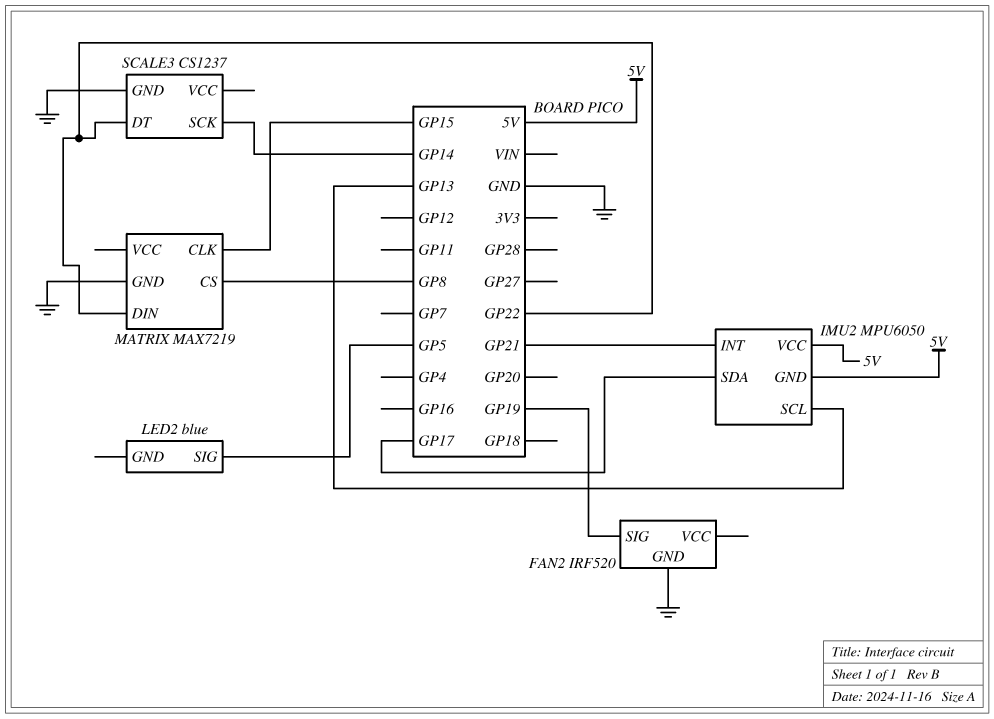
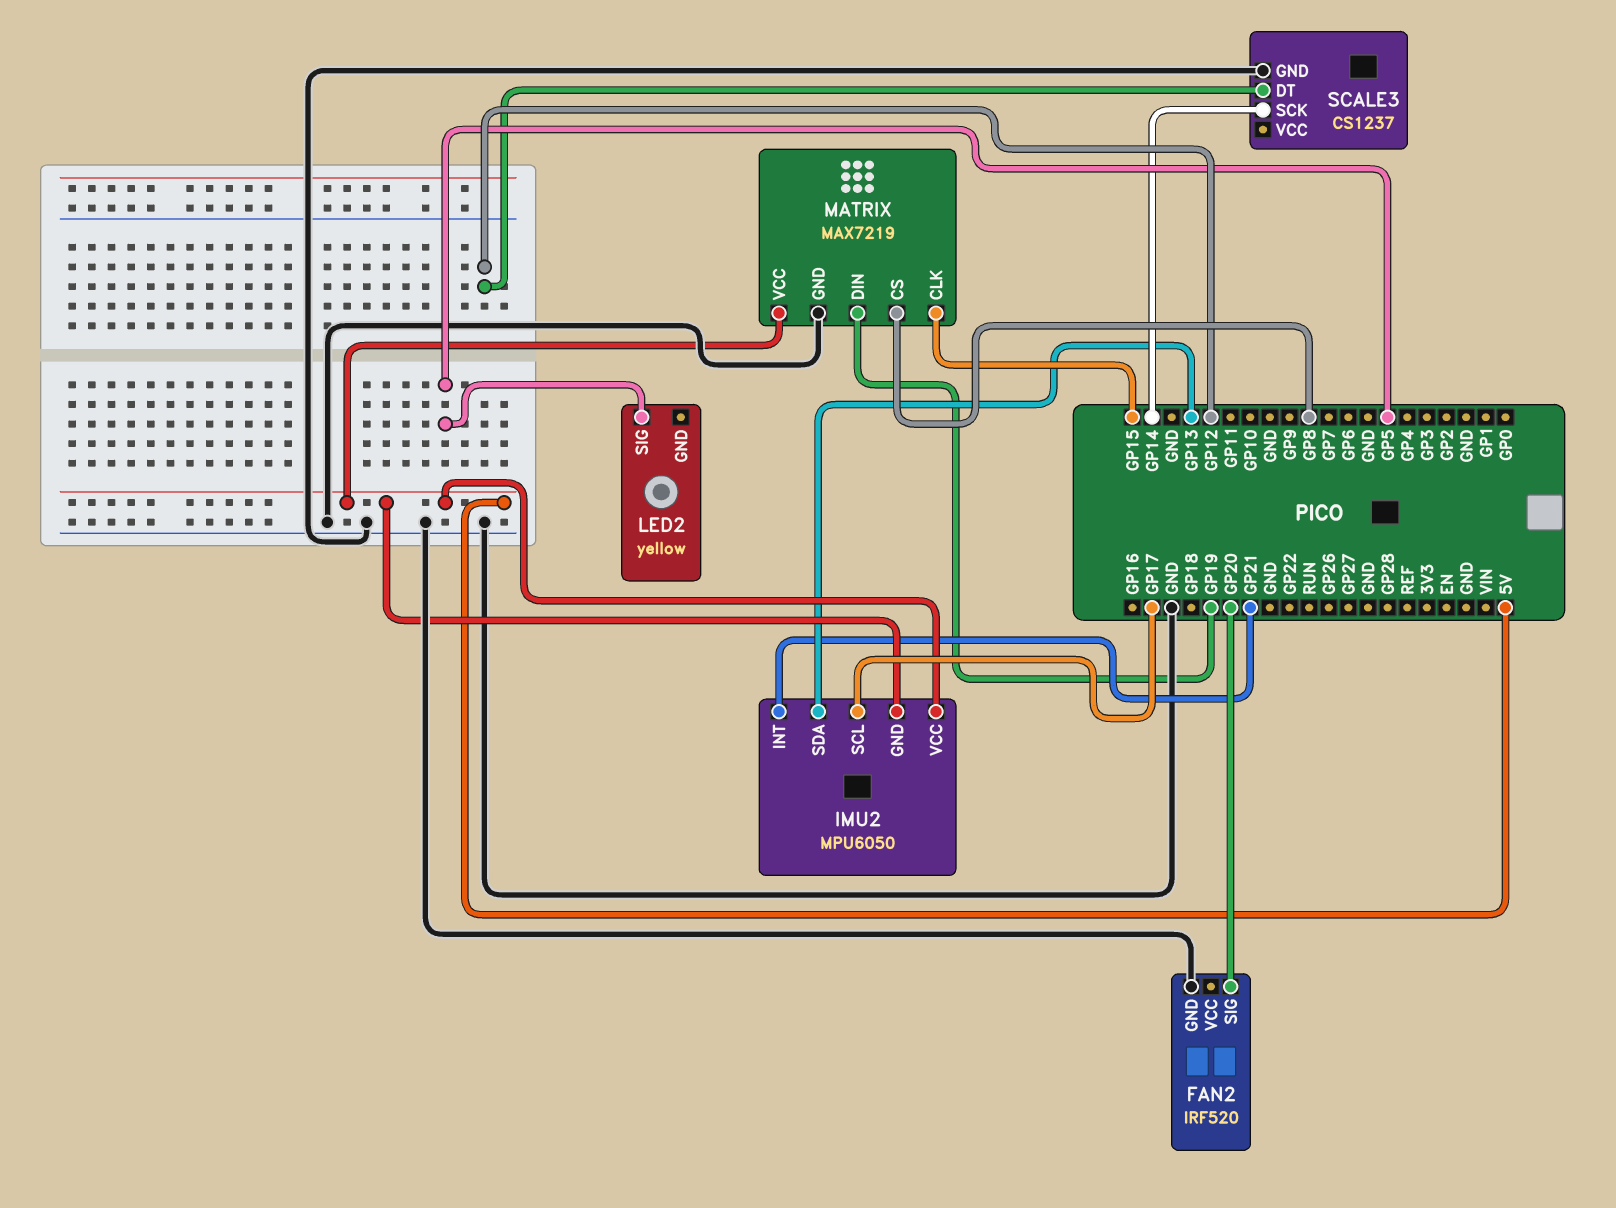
FAN2 pin SIG: GP19 -> GP20
IMU2 pin SCL: GP13 -> GP17
IMU2 pin SDA: GP17 -> GP13
LED2: blue -> yellow
MATRIX pin DIN: GP22 -> GP19
MATRIX pin VCC: none -> 5V
SCALE3 pin DT: GP22 -> GP12

